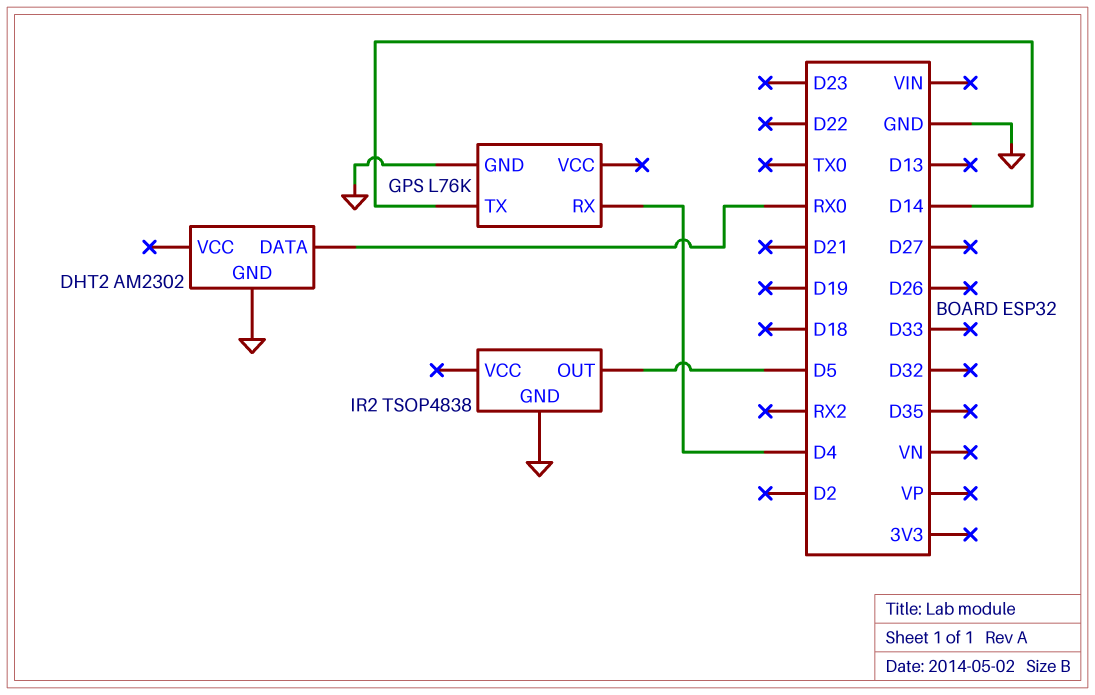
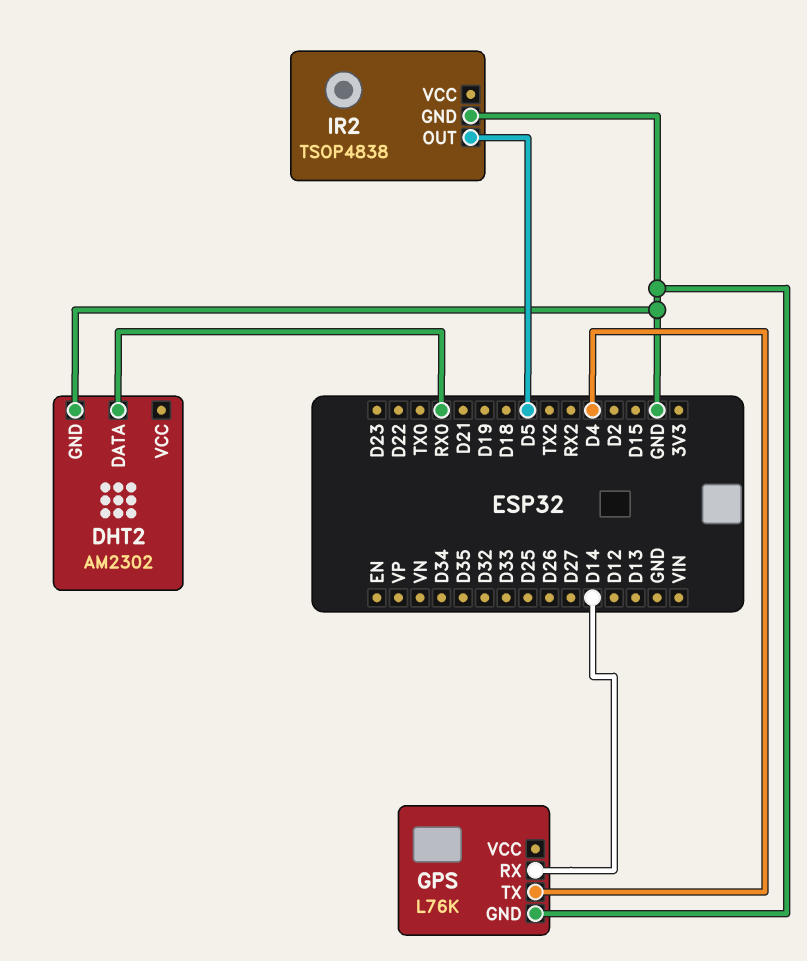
GPS pin RX: D4 -> D14
GPS pin TX: D14 -> D4

